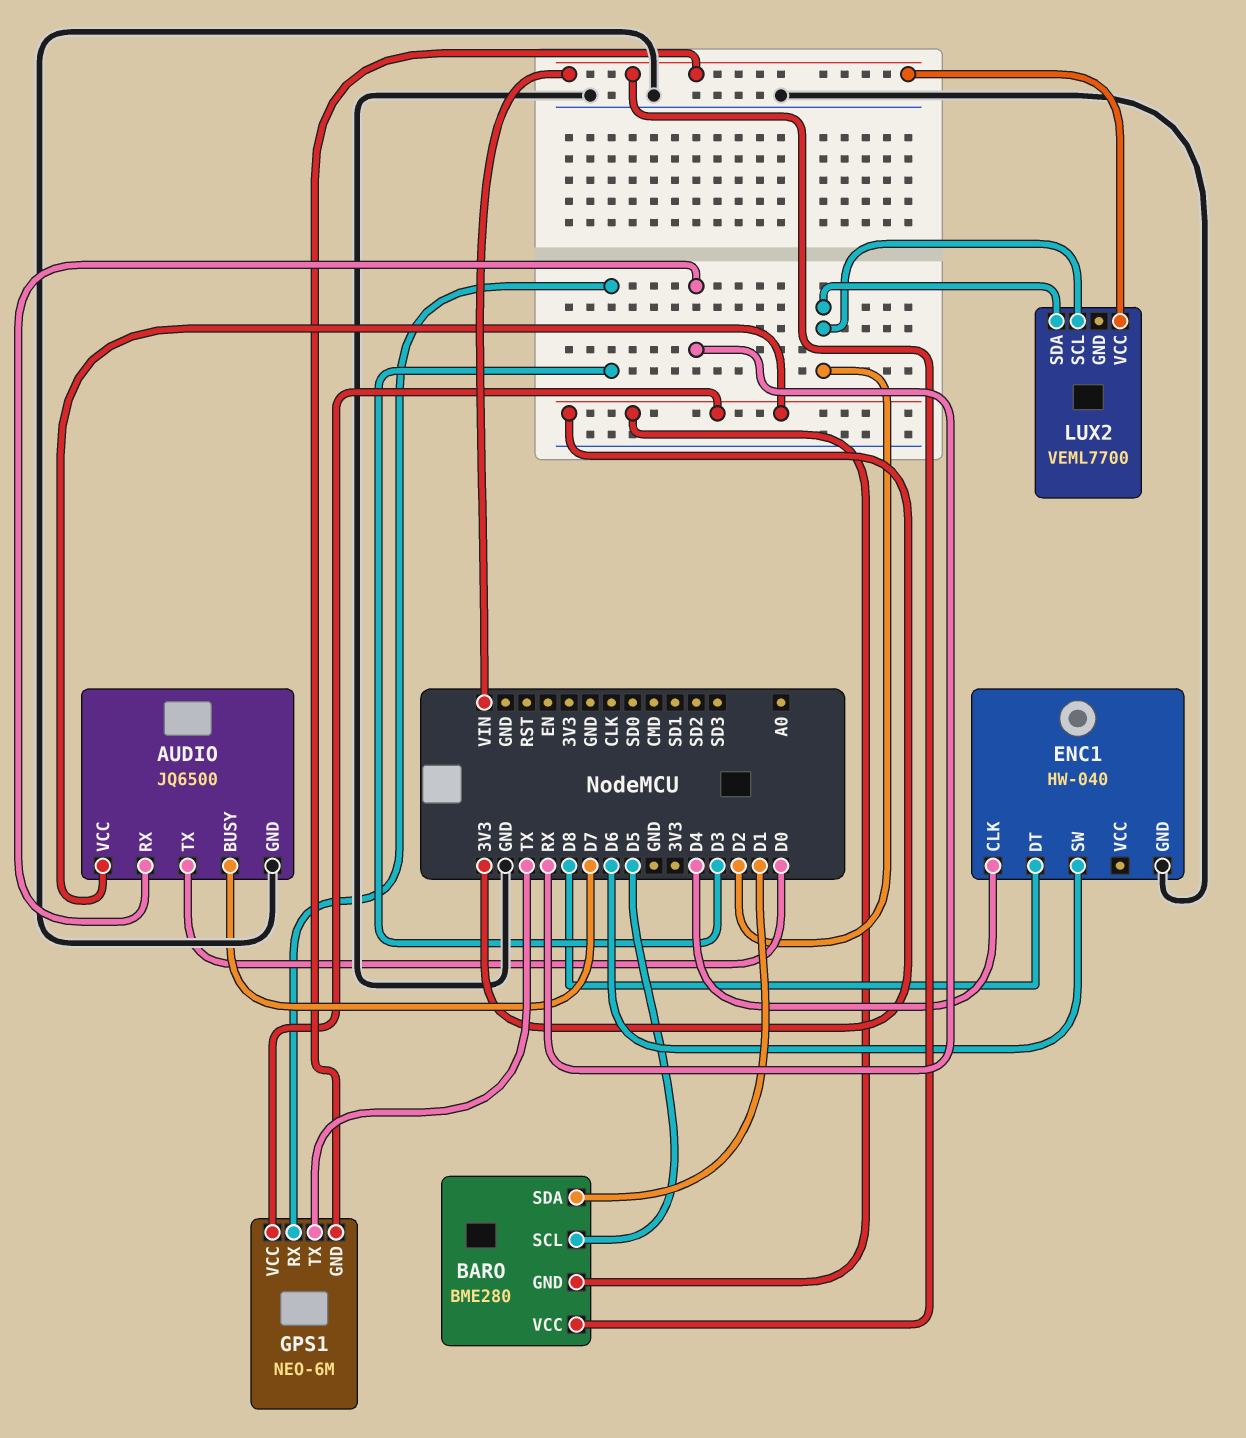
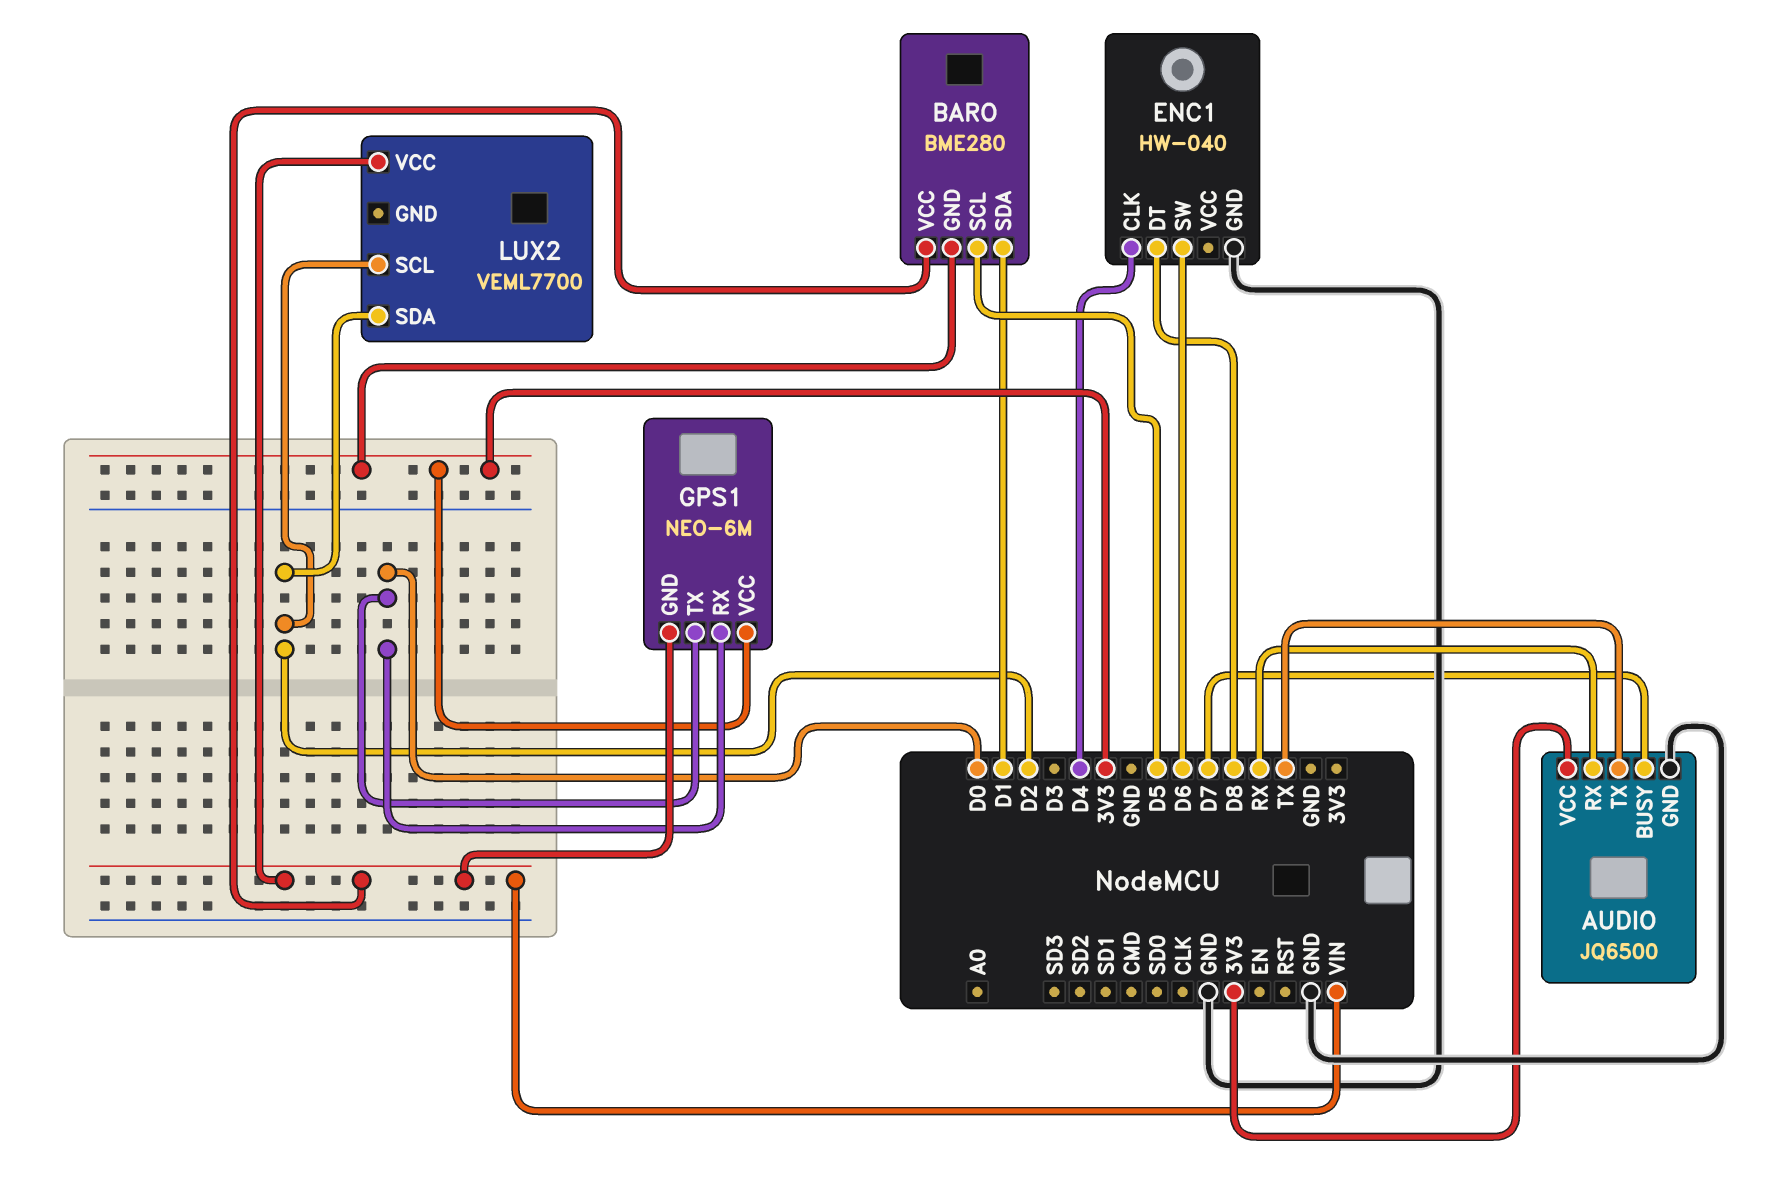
AUDIO pin TX: D0 -> TX
GPS1 pin RX: D3 -> D0
GPS1 pin TX: TX -> D0

